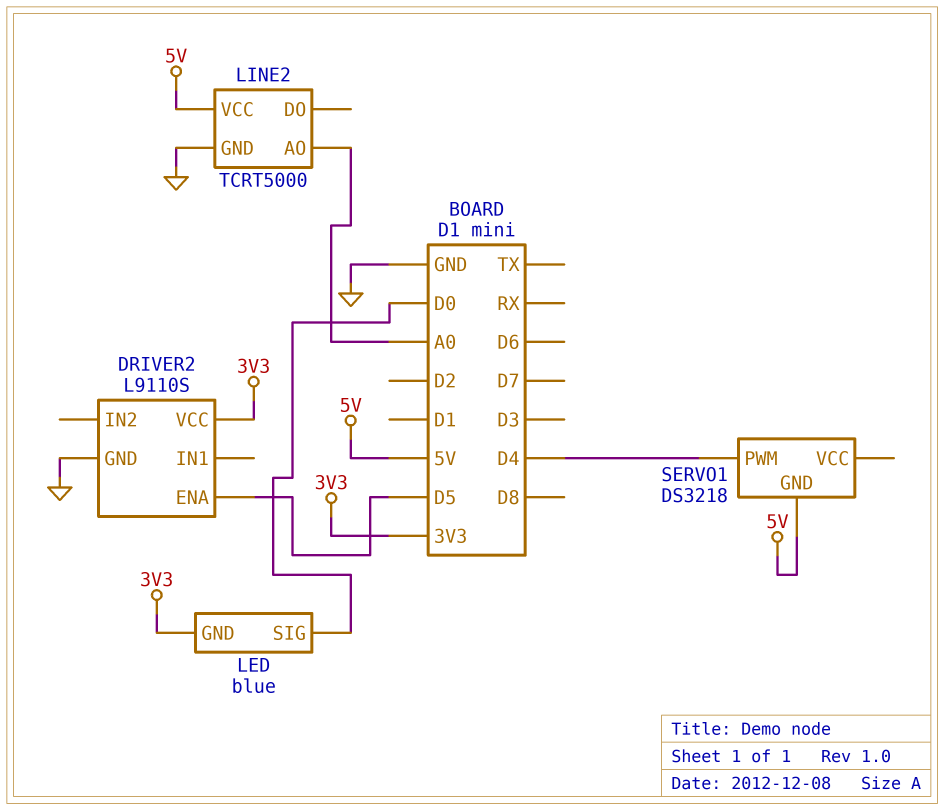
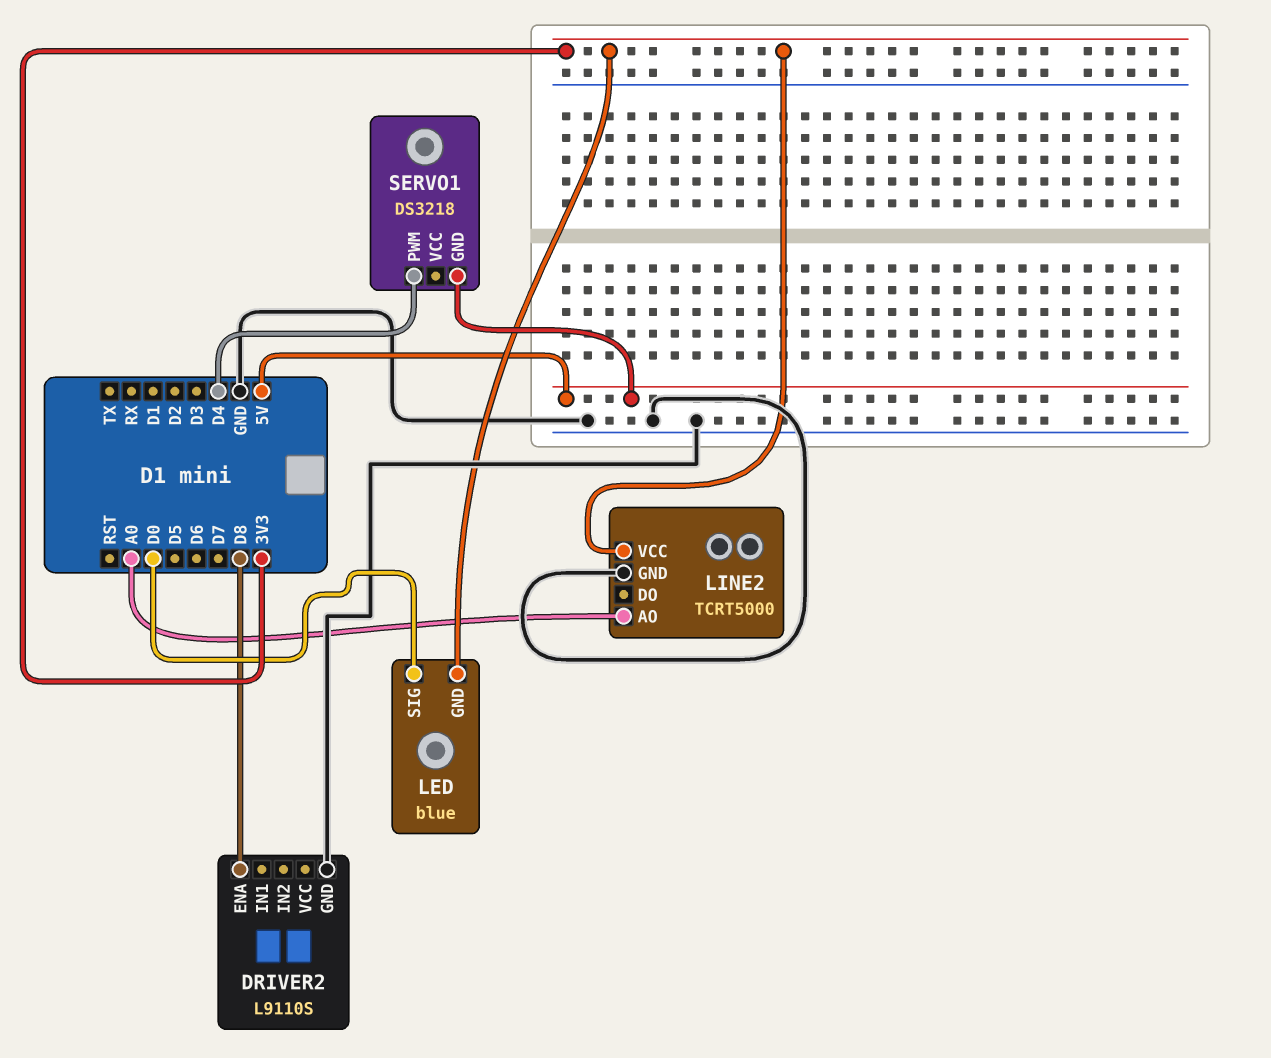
DRIVER2 pin ENA: D5 -> D8
DRIVER2 pin VCC: 3V3 -> none
LINE2 pin VCC: 5V -> 3V3

